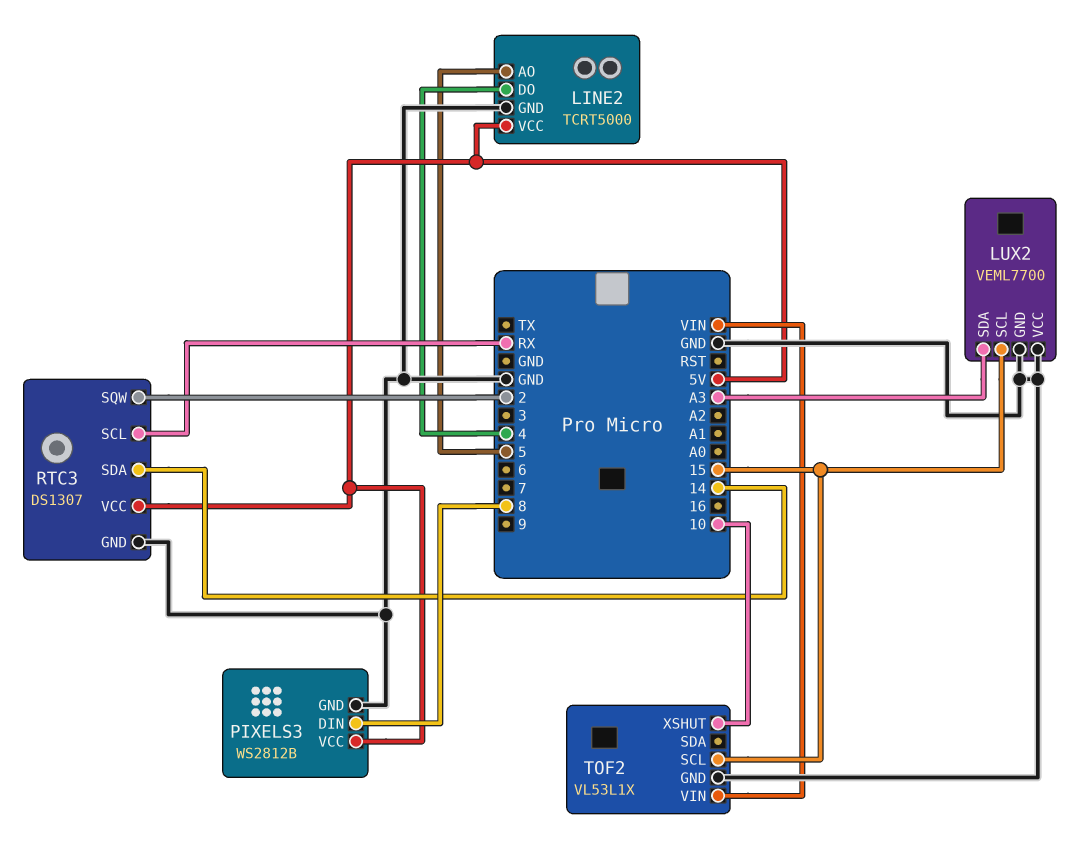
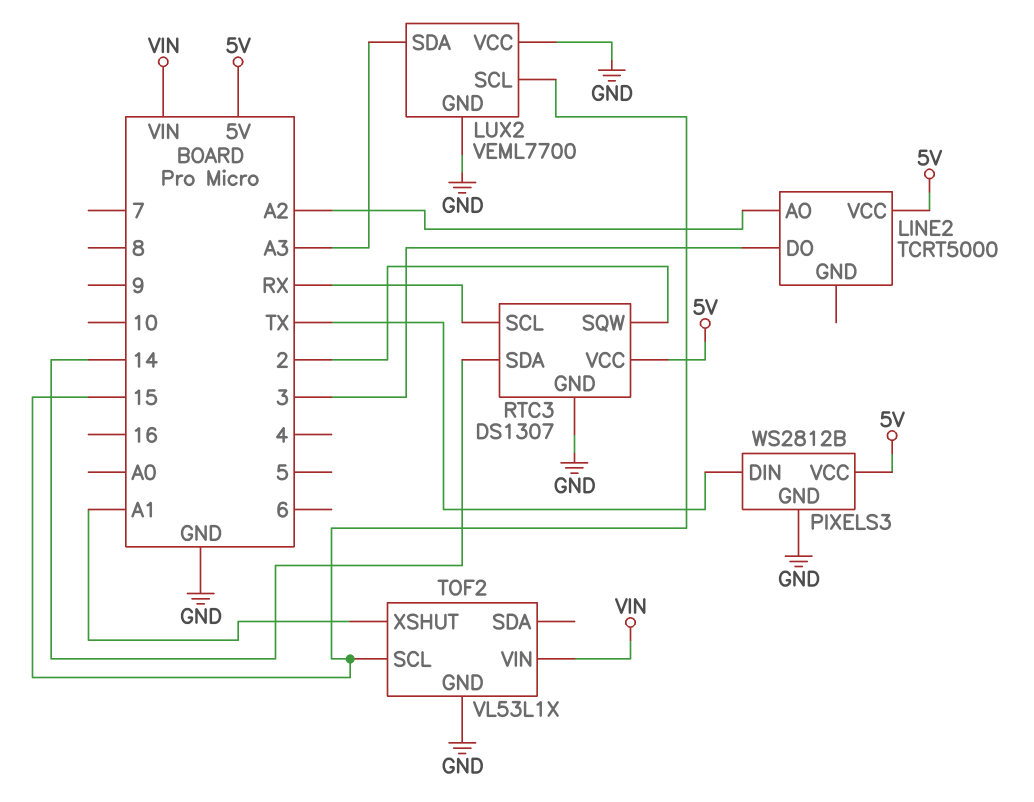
LINE2 pin AO: 5 -> A2
LINE2 pin DO: 4 -> 3
LINE2 pin GND: GND -> none
PIXELS3 pin DIN: 8 -> TX
TOF2 pin XSHUT: 10 -> A1

